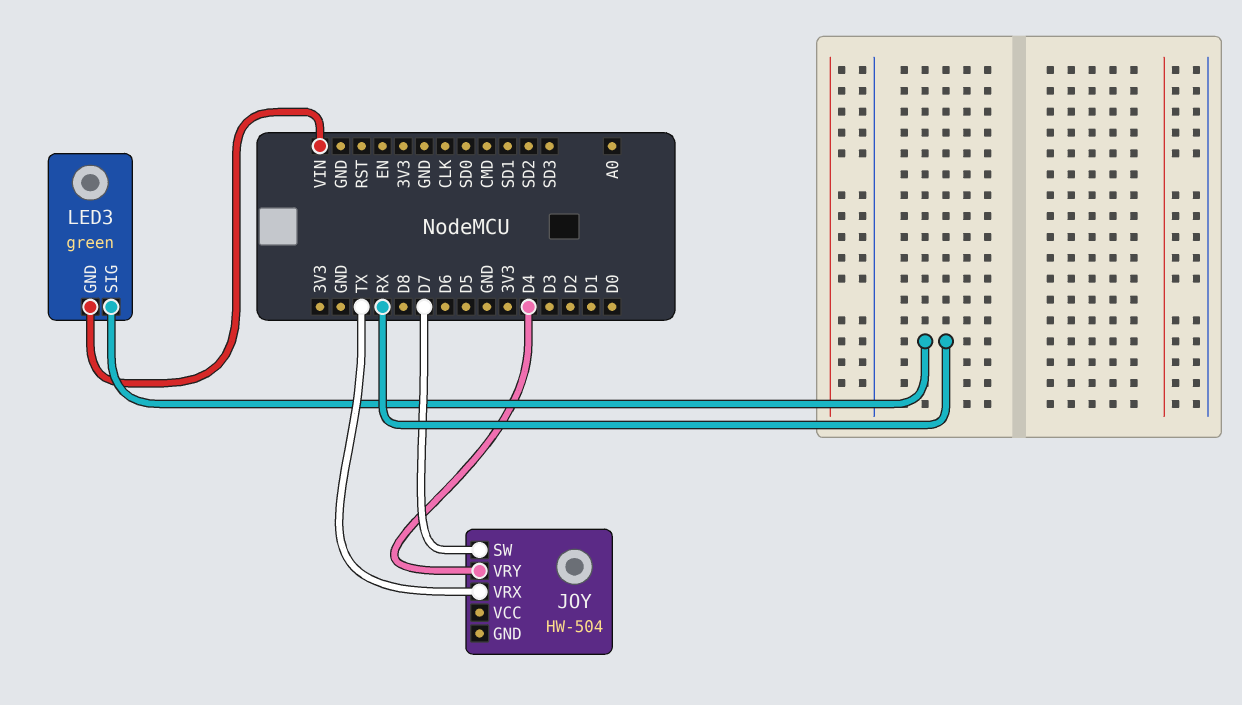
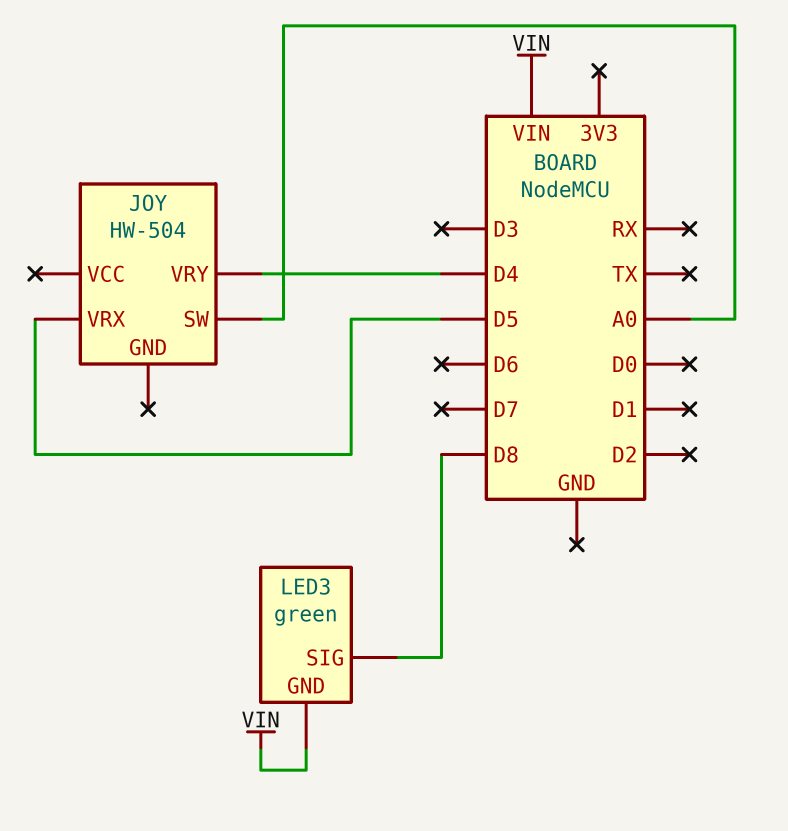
JOY pin SW: D7 -> A0
JOY pin VRX: TX -> D5
LED3 pin SIG: RX -> D8

